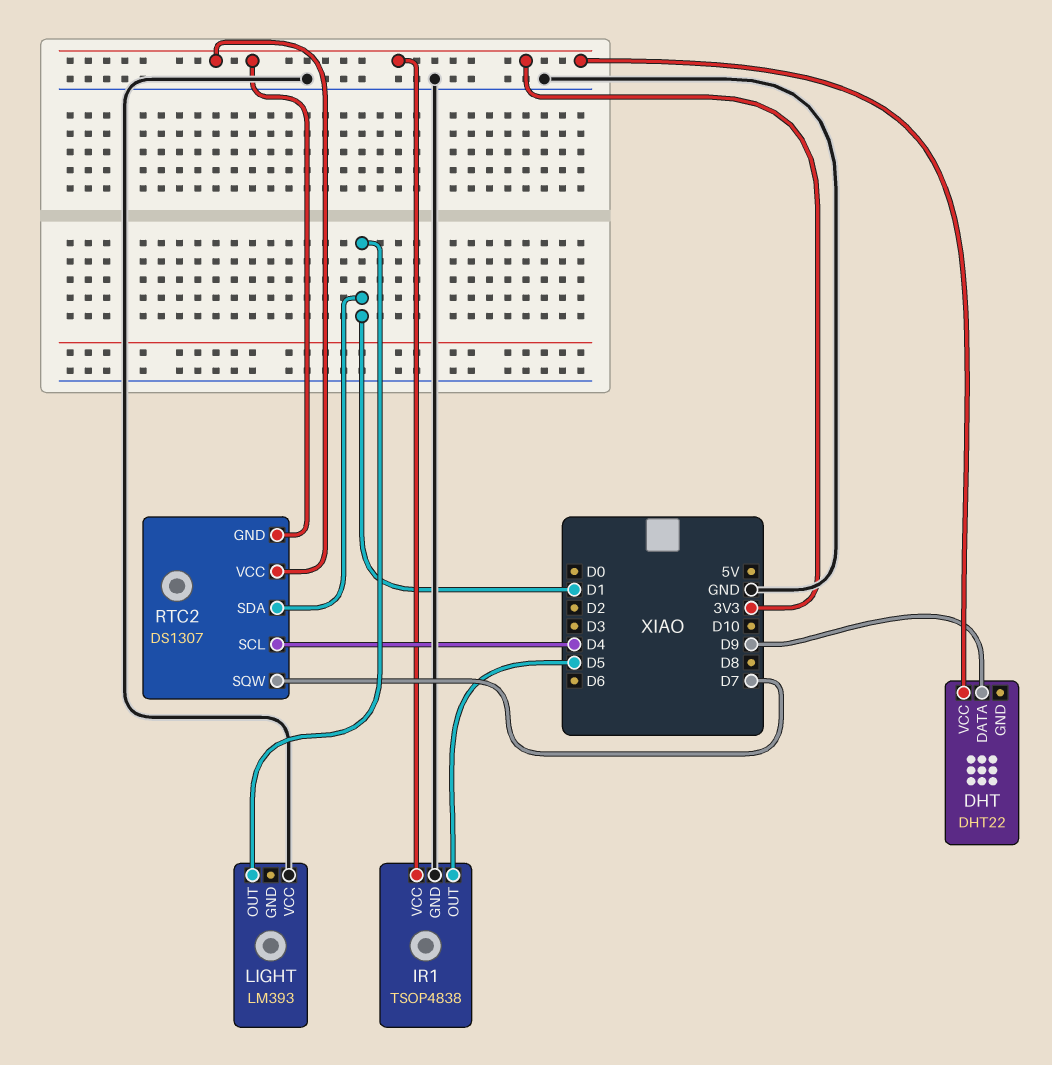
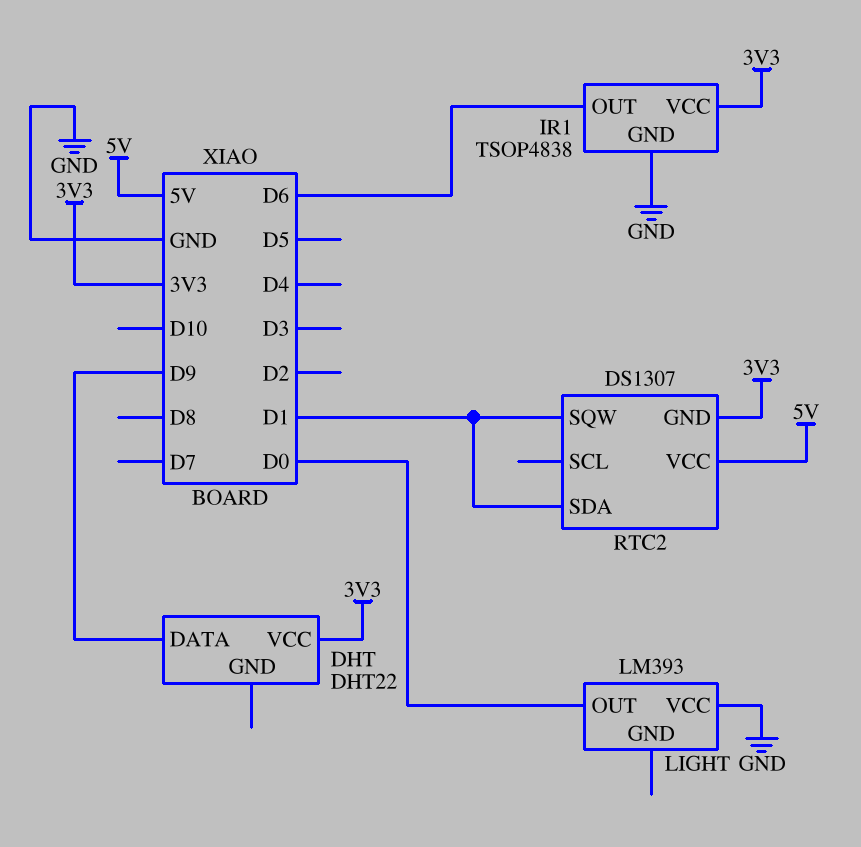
IR1 pin OUT: D5 -> D6
LIGHT pin OUT: D1 -> D0
RTC2 pin SCL: D4 -> none
RTC2 pin SQW: D7 -> D1
RTC2 pin VCC: 3V3 -> 5V

